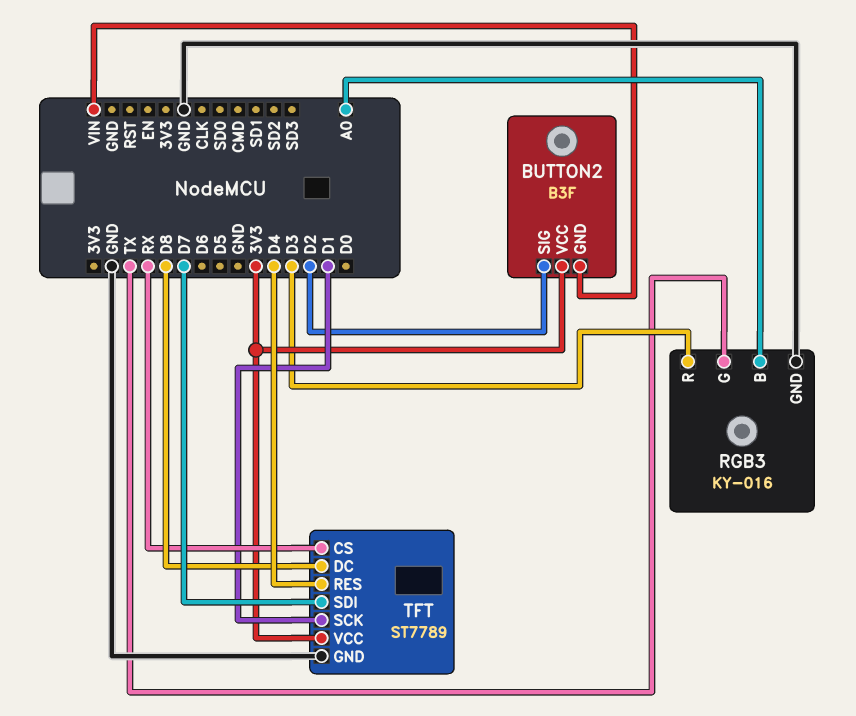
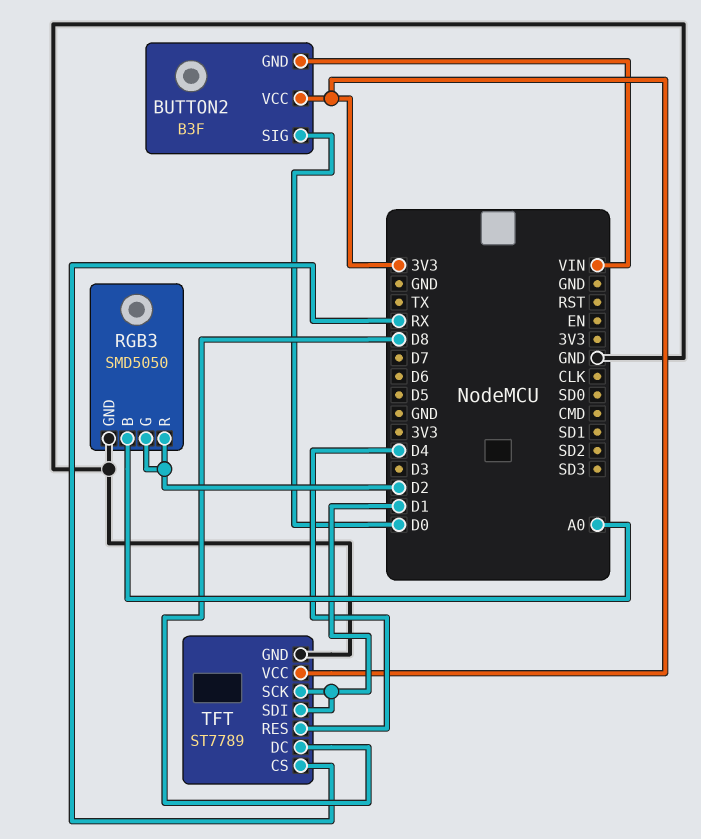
BUTTON2 pin SIG: D2 -> D0
RGB3: KY-016 -> SMD5050
RGB3 pin G: TX -> D2
RGB3 pin R: D3 -> D2
TFT pin SDI: D7 -> D1

